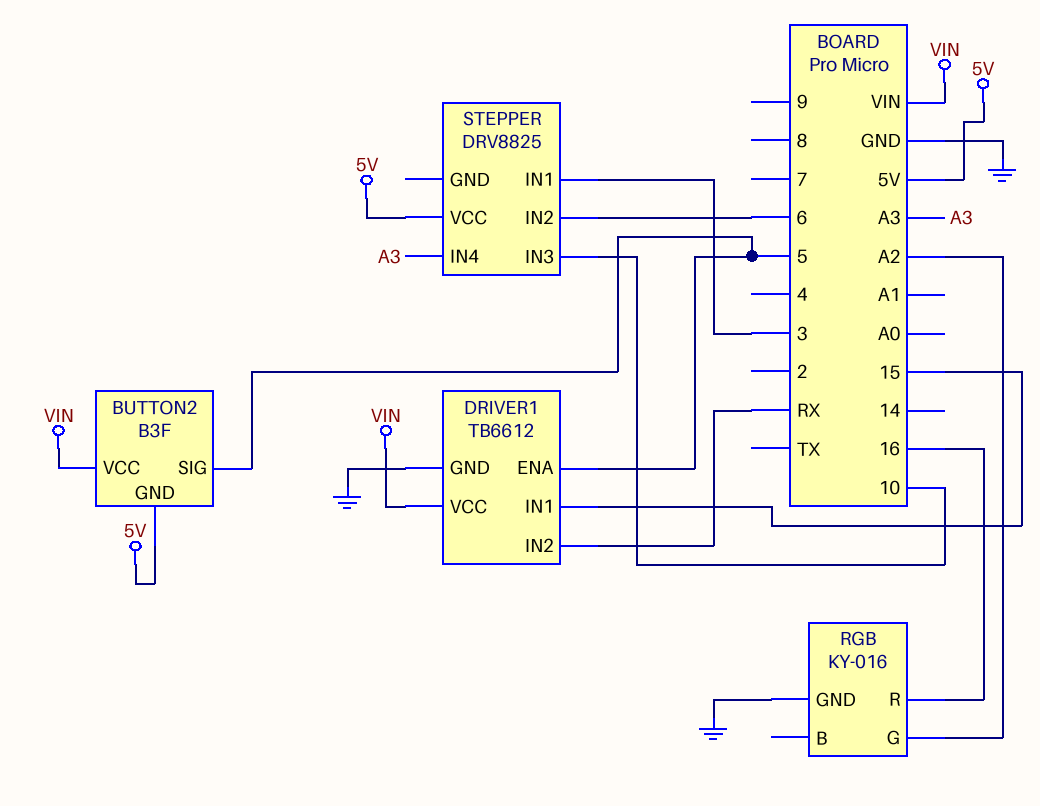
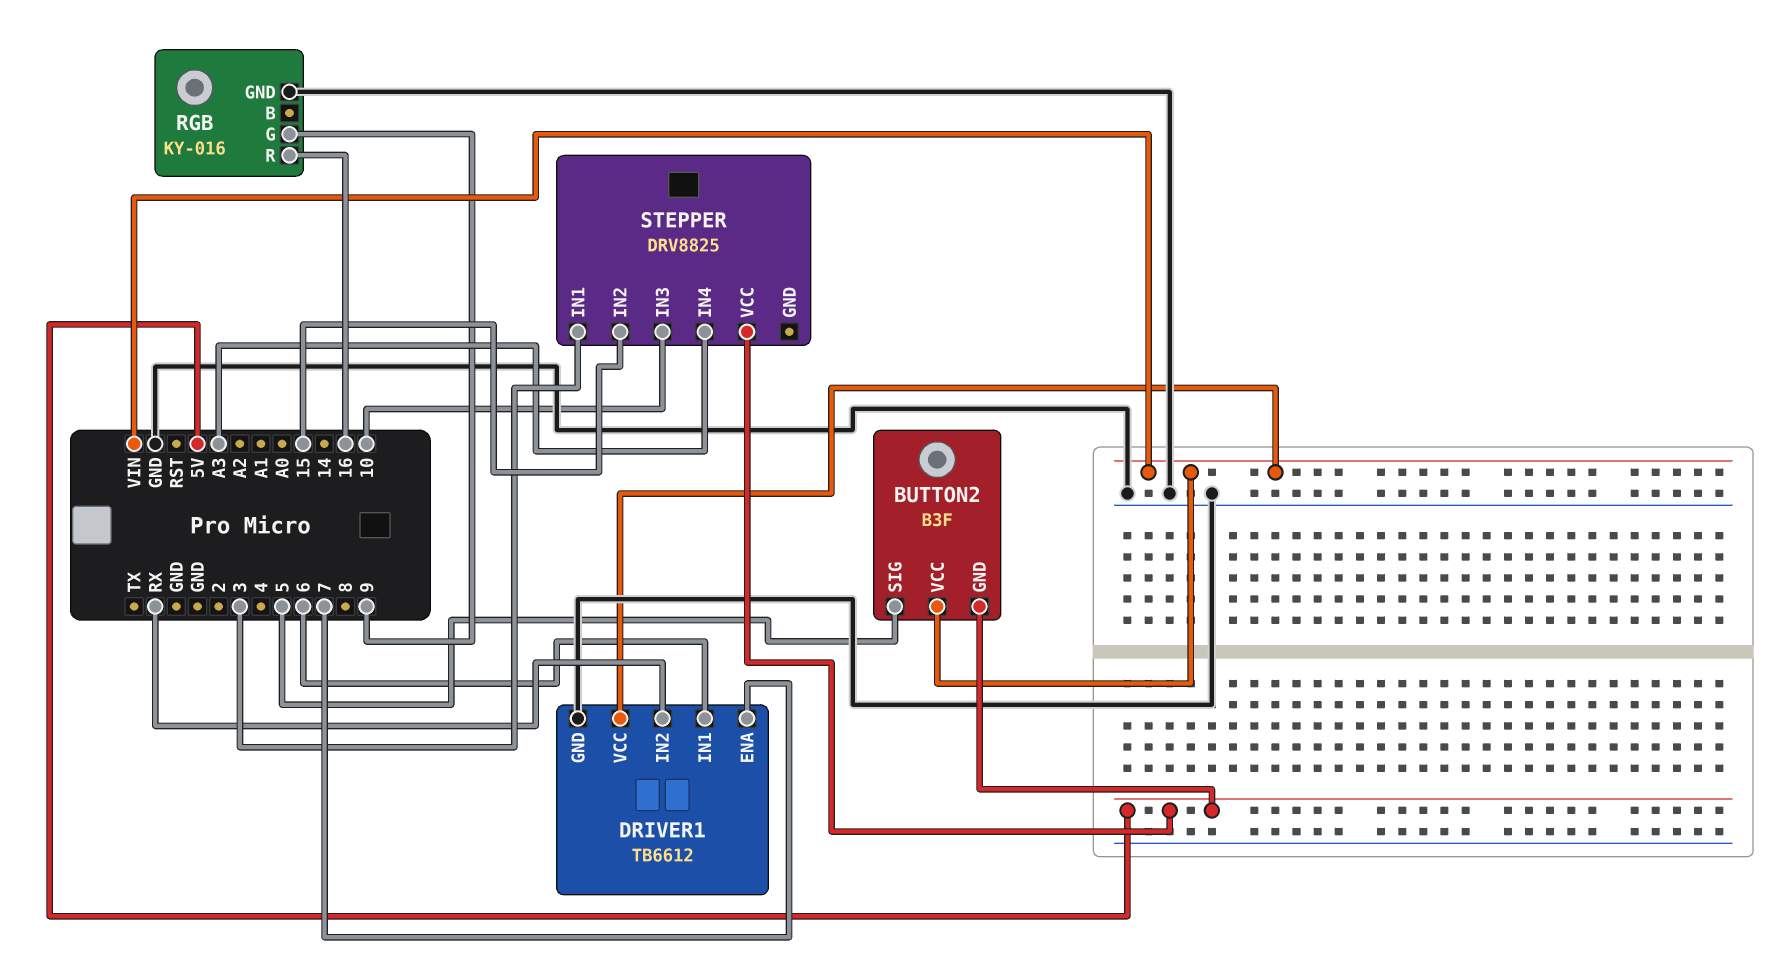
DRIVER1 pin ENA: 5 -> 7
DRIVER1 pin IN1: 15 -> 6
RGB pin G: A2 -> 9
STEPPER pin IN2: 6 -> 15

